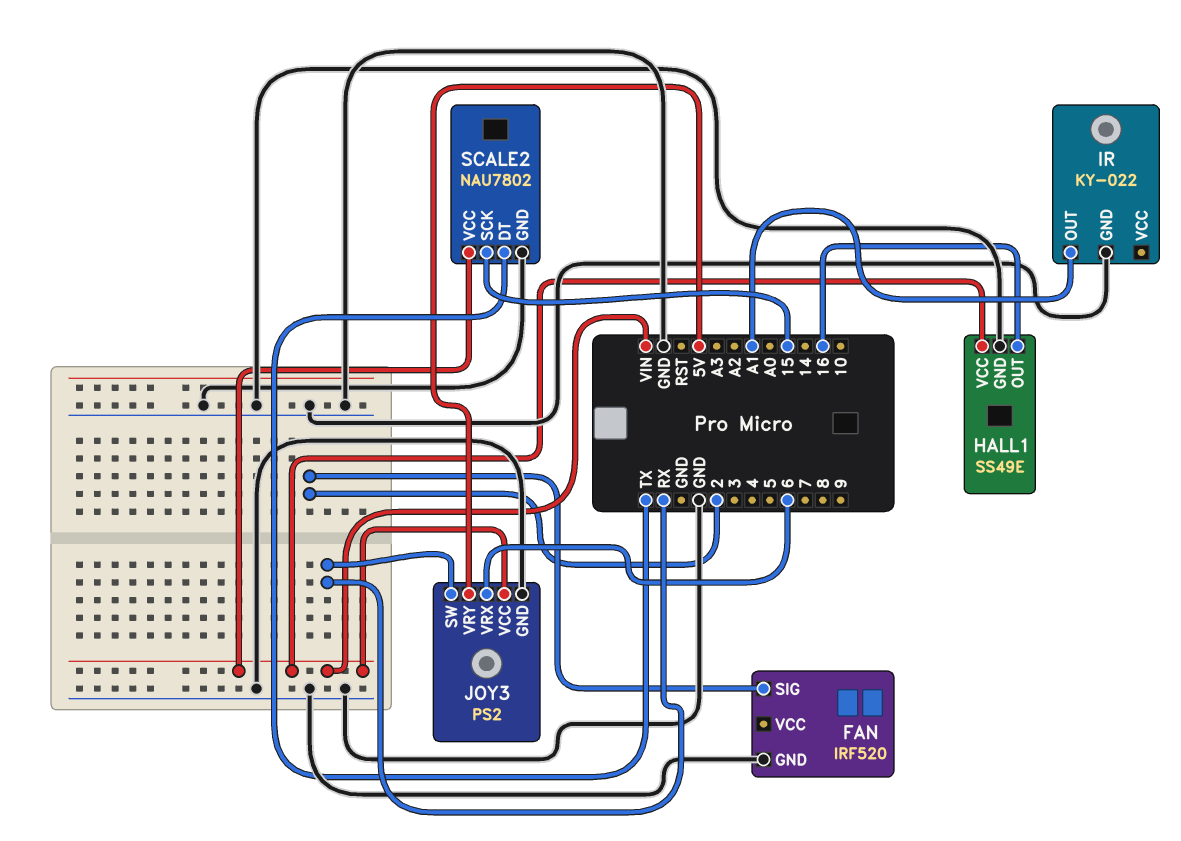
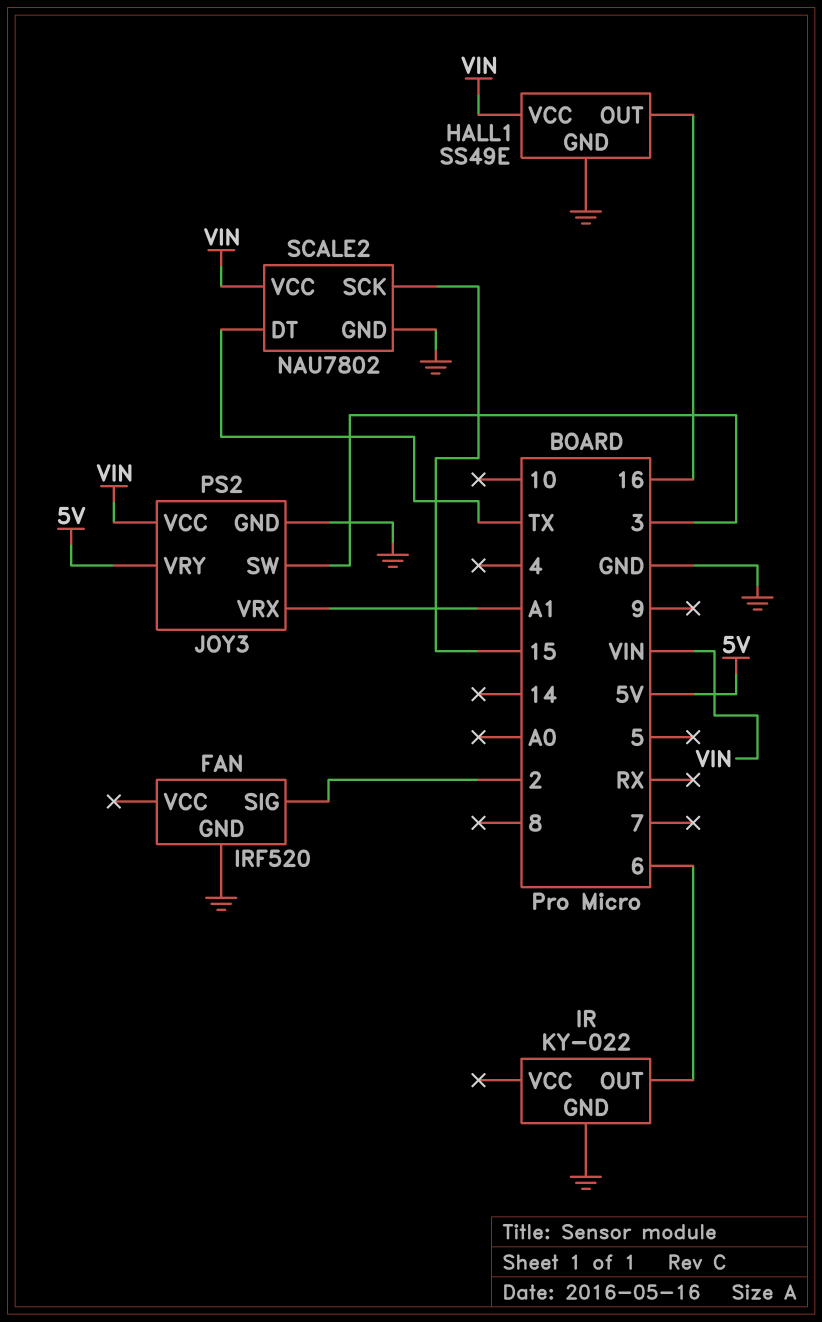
IR pin OUT: A1 -> 6
JOY3 pin SW: RX -> 3
JOY3 pin VRX: 6 -> A1

